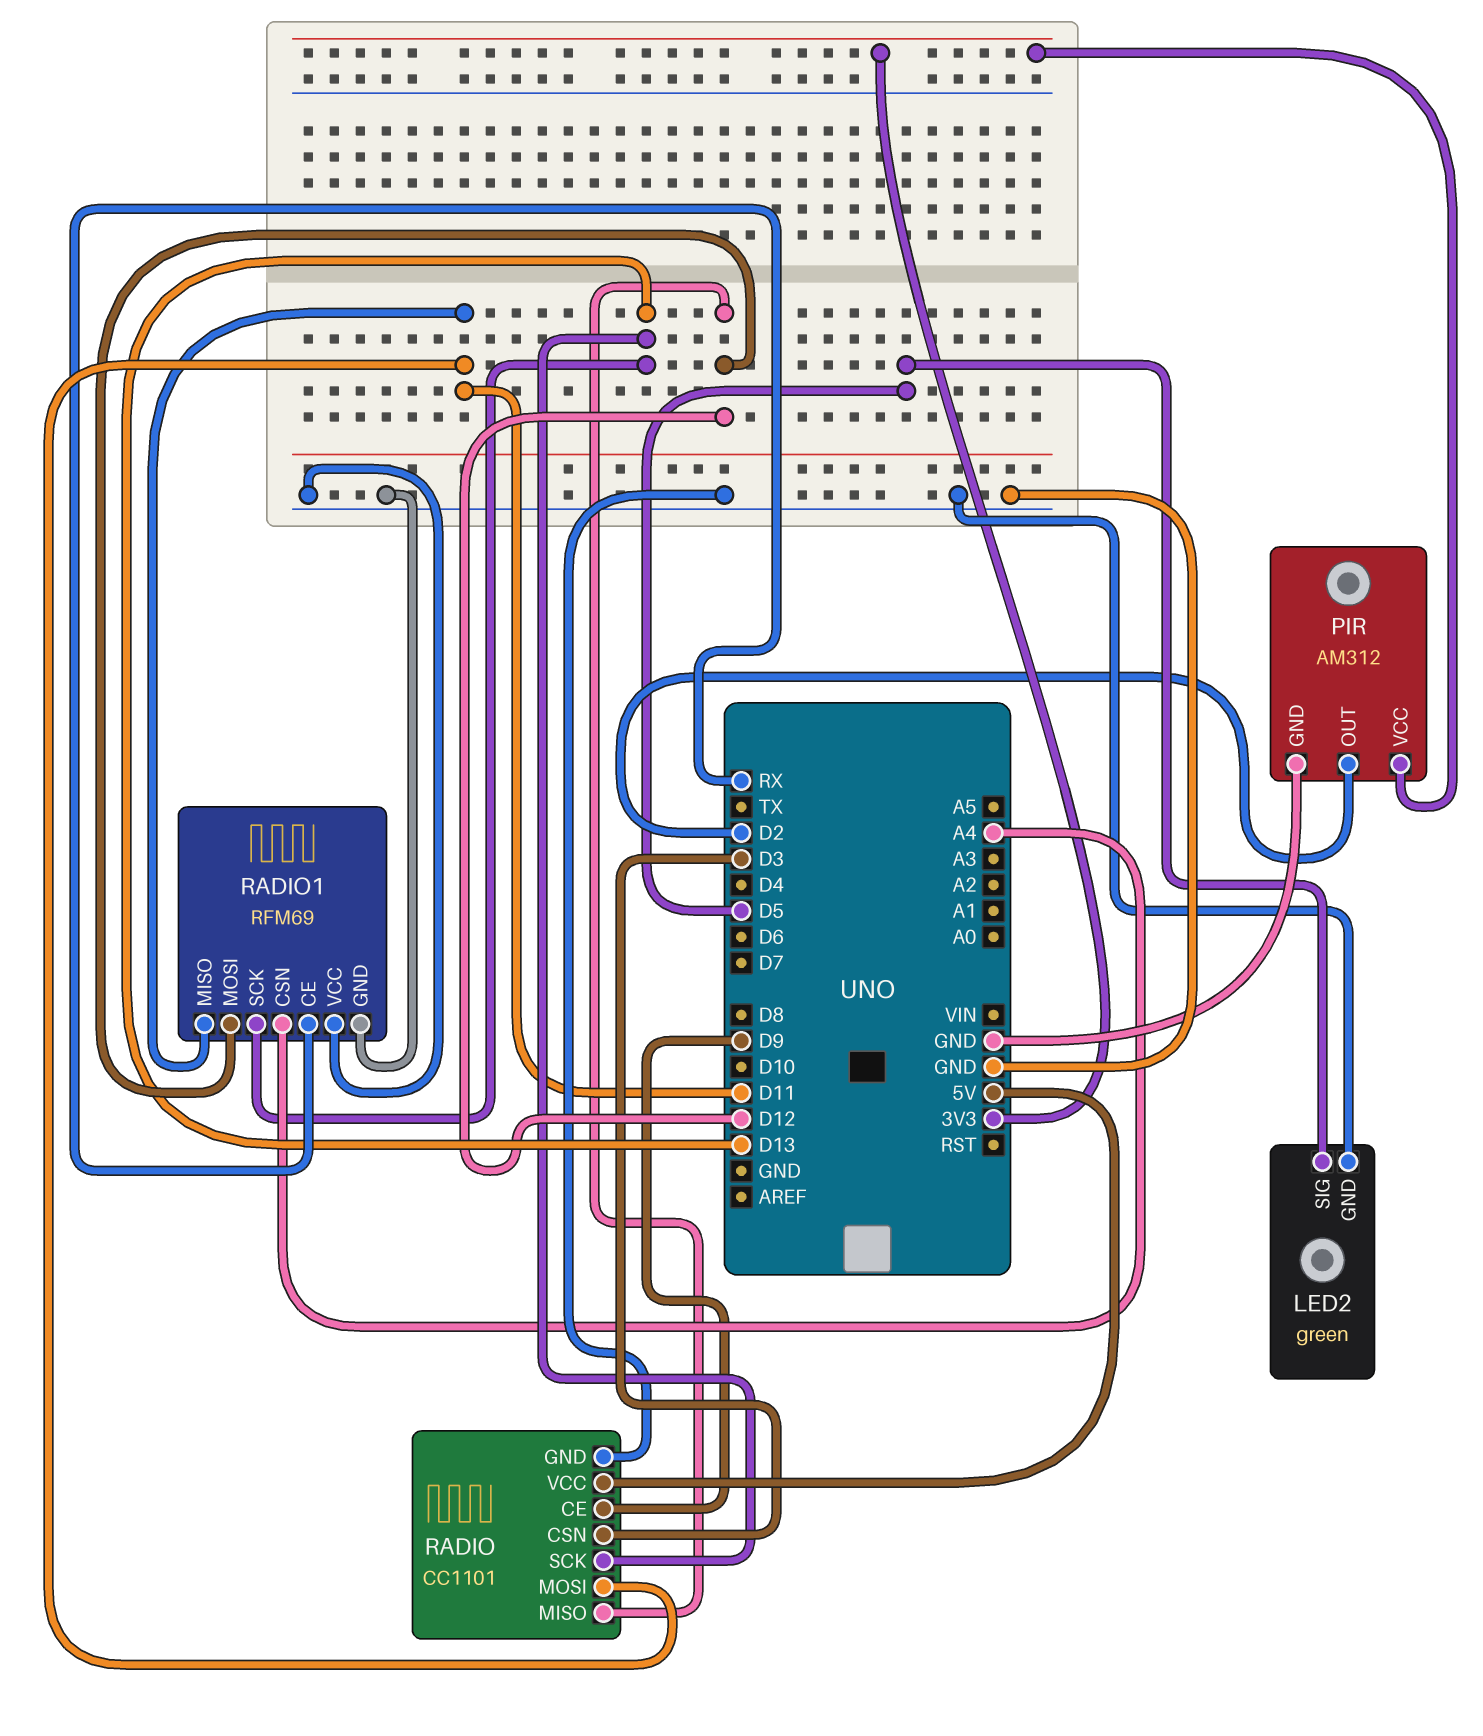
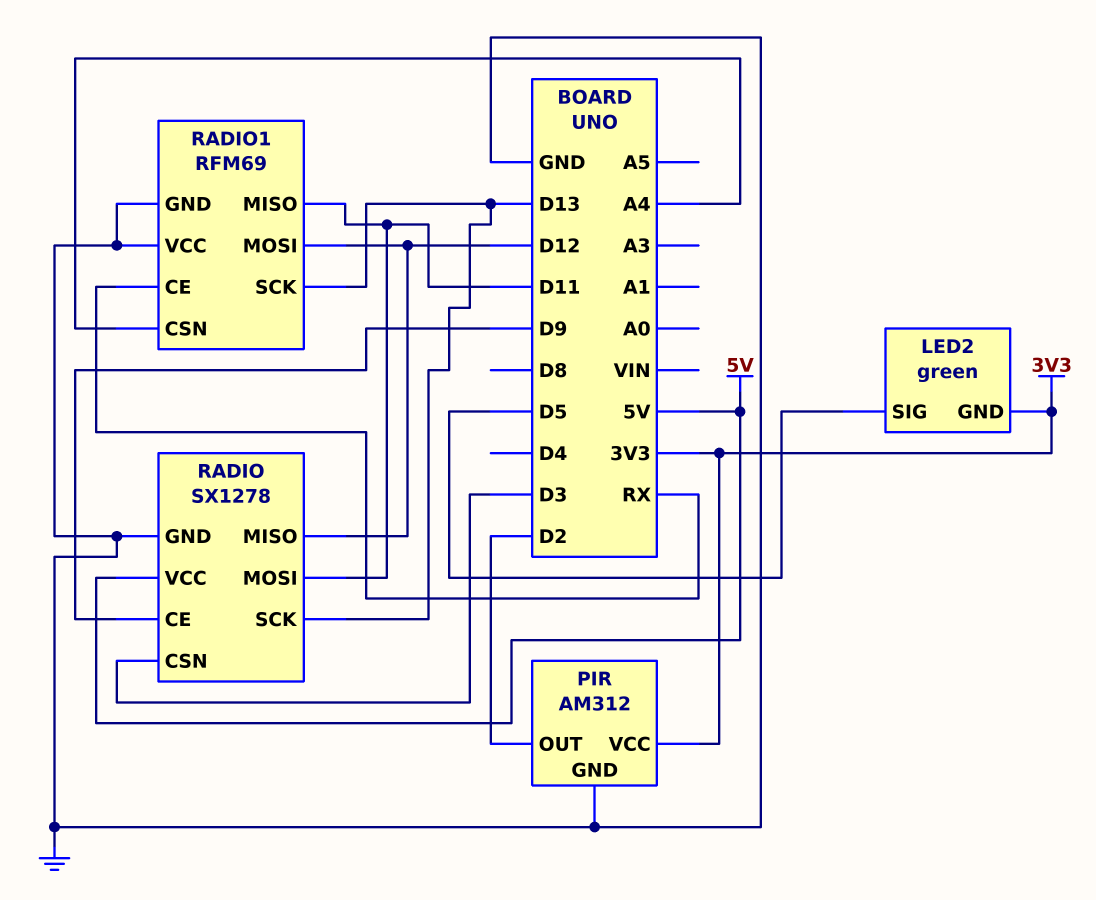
LED2 pin GND: GND -> 3V3
RADIO: CC1101 -> SX1278

